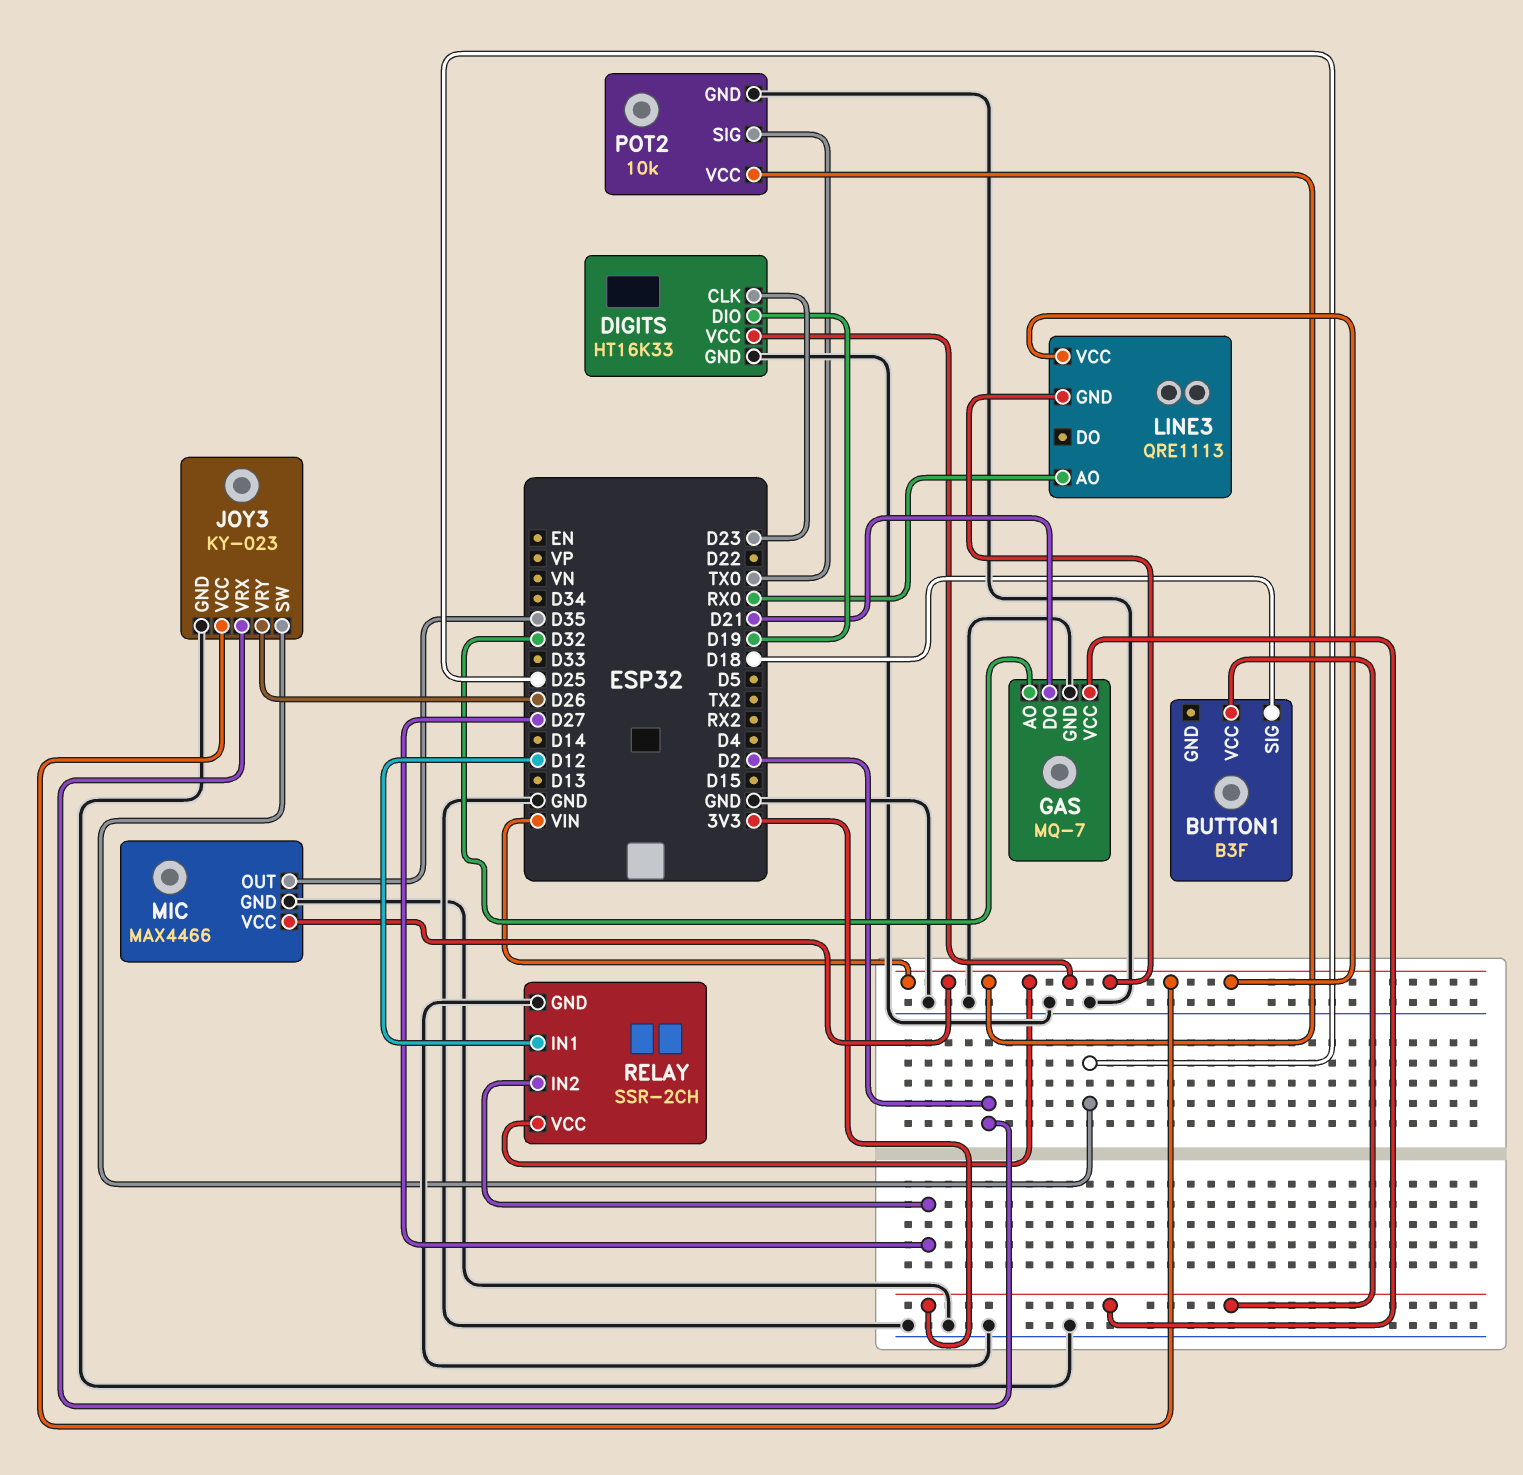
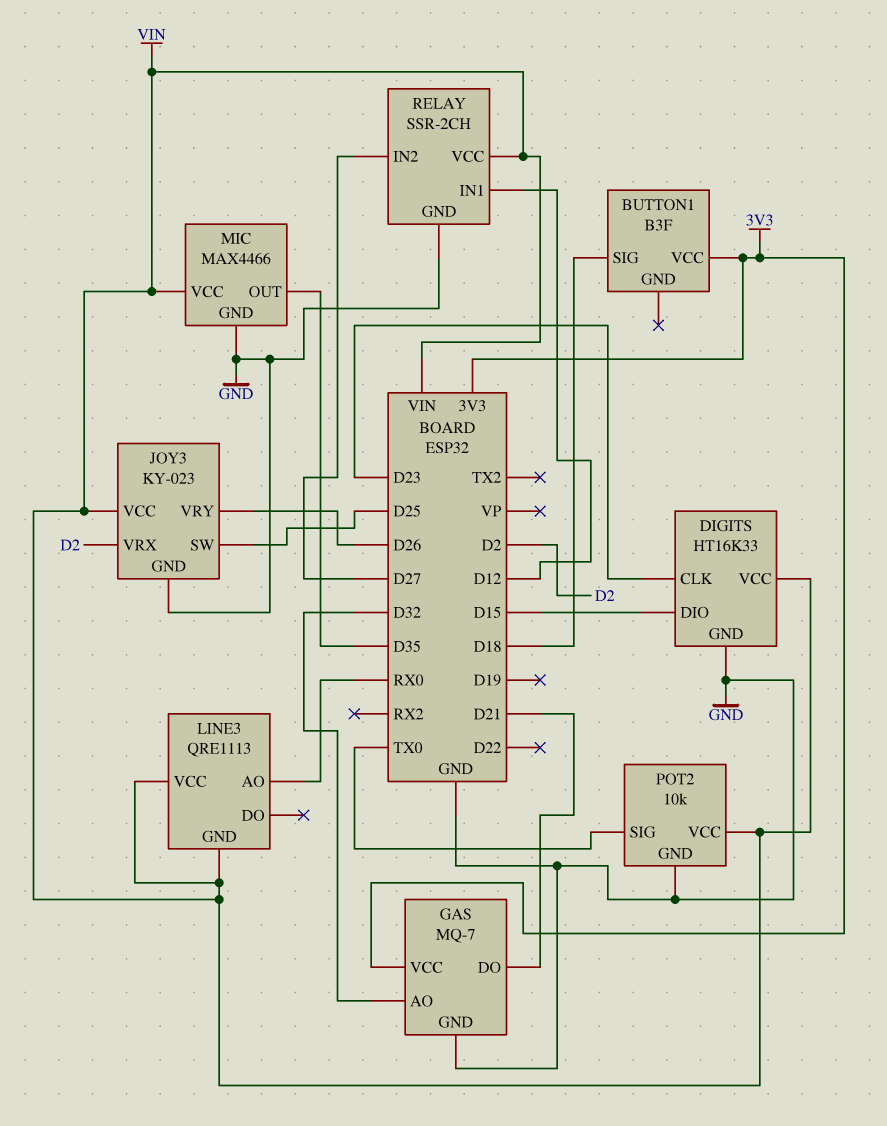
DIGITS pin DIO: D19 -> D15

